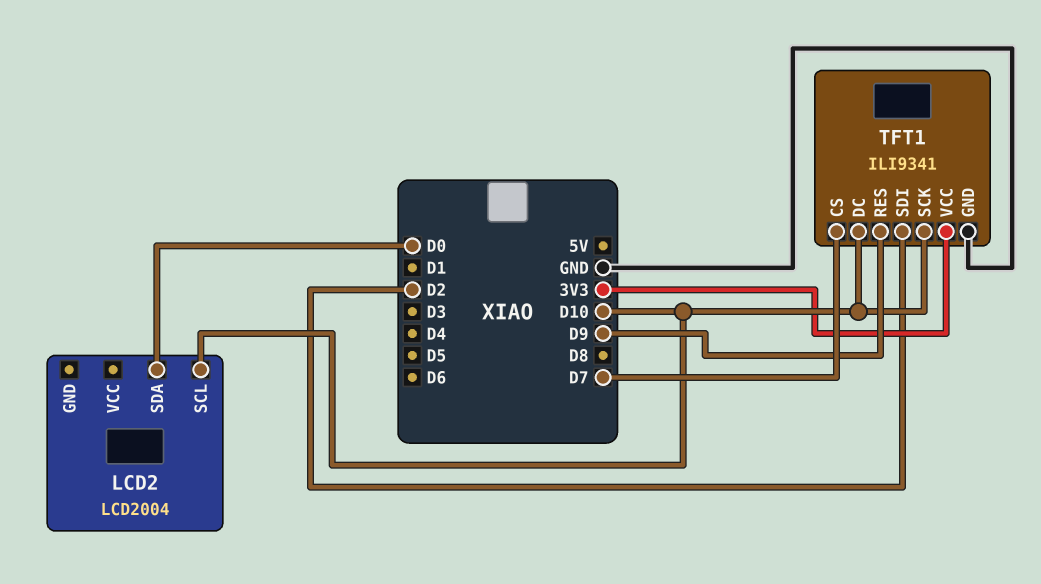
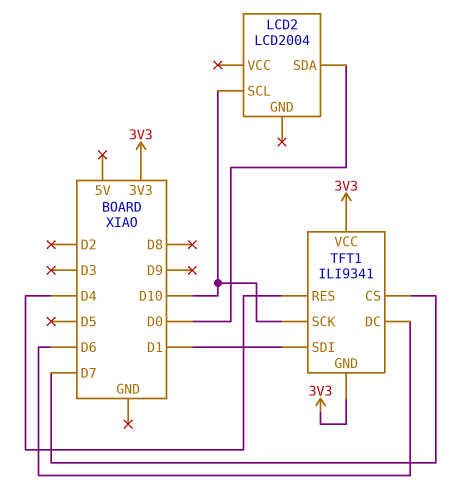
TFT1 pin DC: D10 -> D6
TFT1 pin GND: GND -> 3V3
TFT1 pin RES: D9 -> D4
TFT1 pin SDI: D2 -> D1

